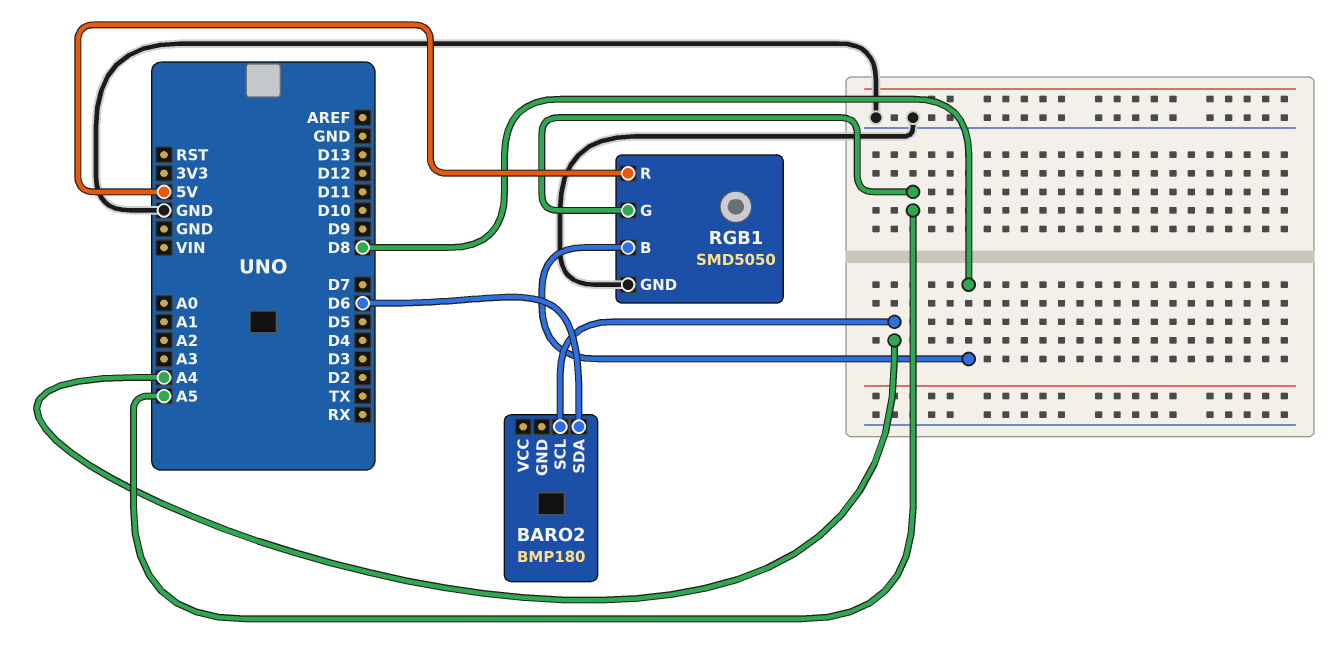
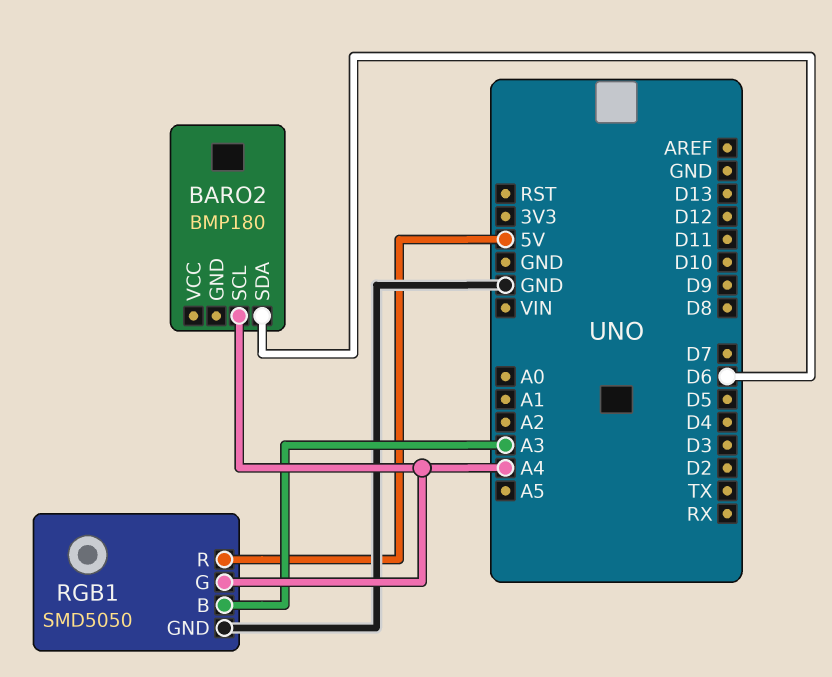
RGB1 pin B: D8 -> A3
RGB1 pin G: A5 -> A4

